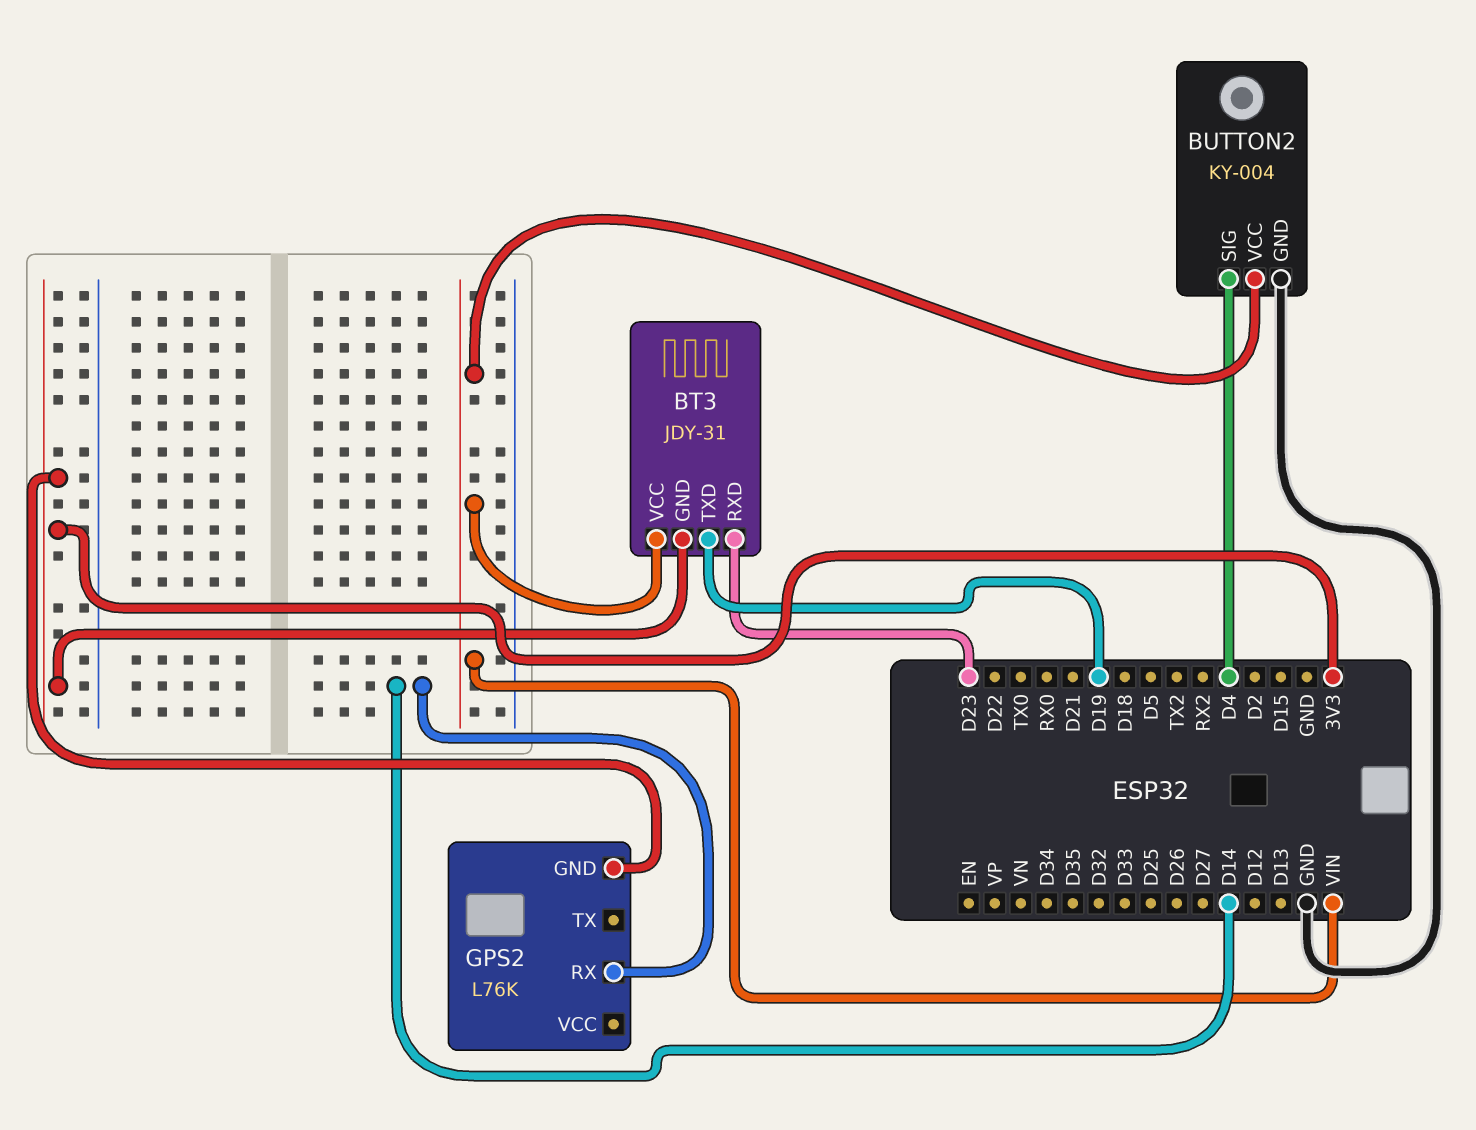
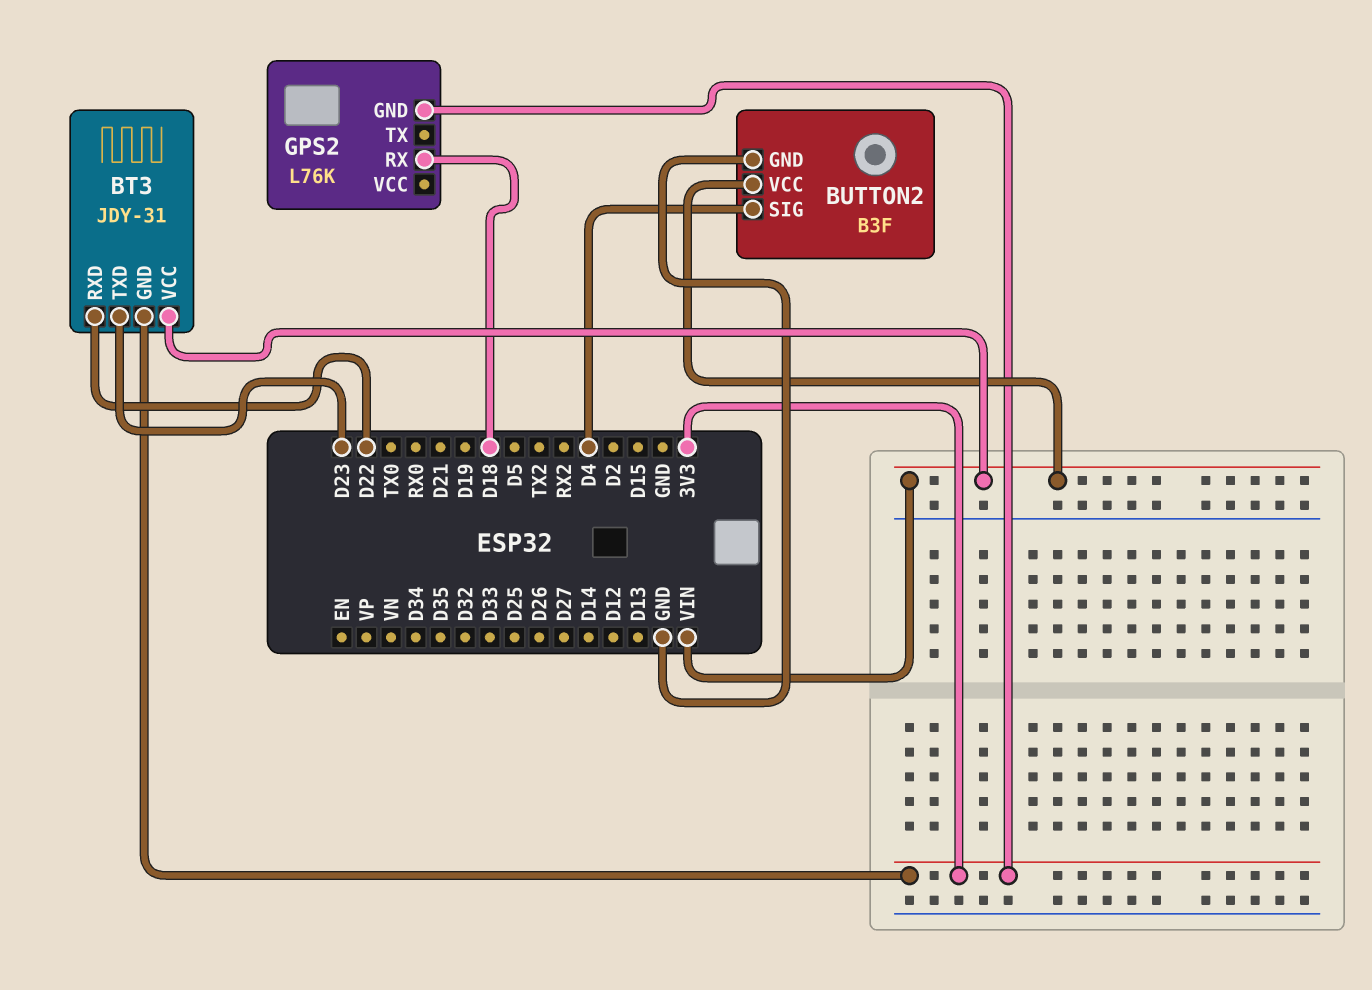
BT3 pin RXD: D23 -> D22
BT3 pin TXD: D19 -> D23
BUTTON2: KY-004 -> B3F
GPS2 pin RX: D14 -> D18

